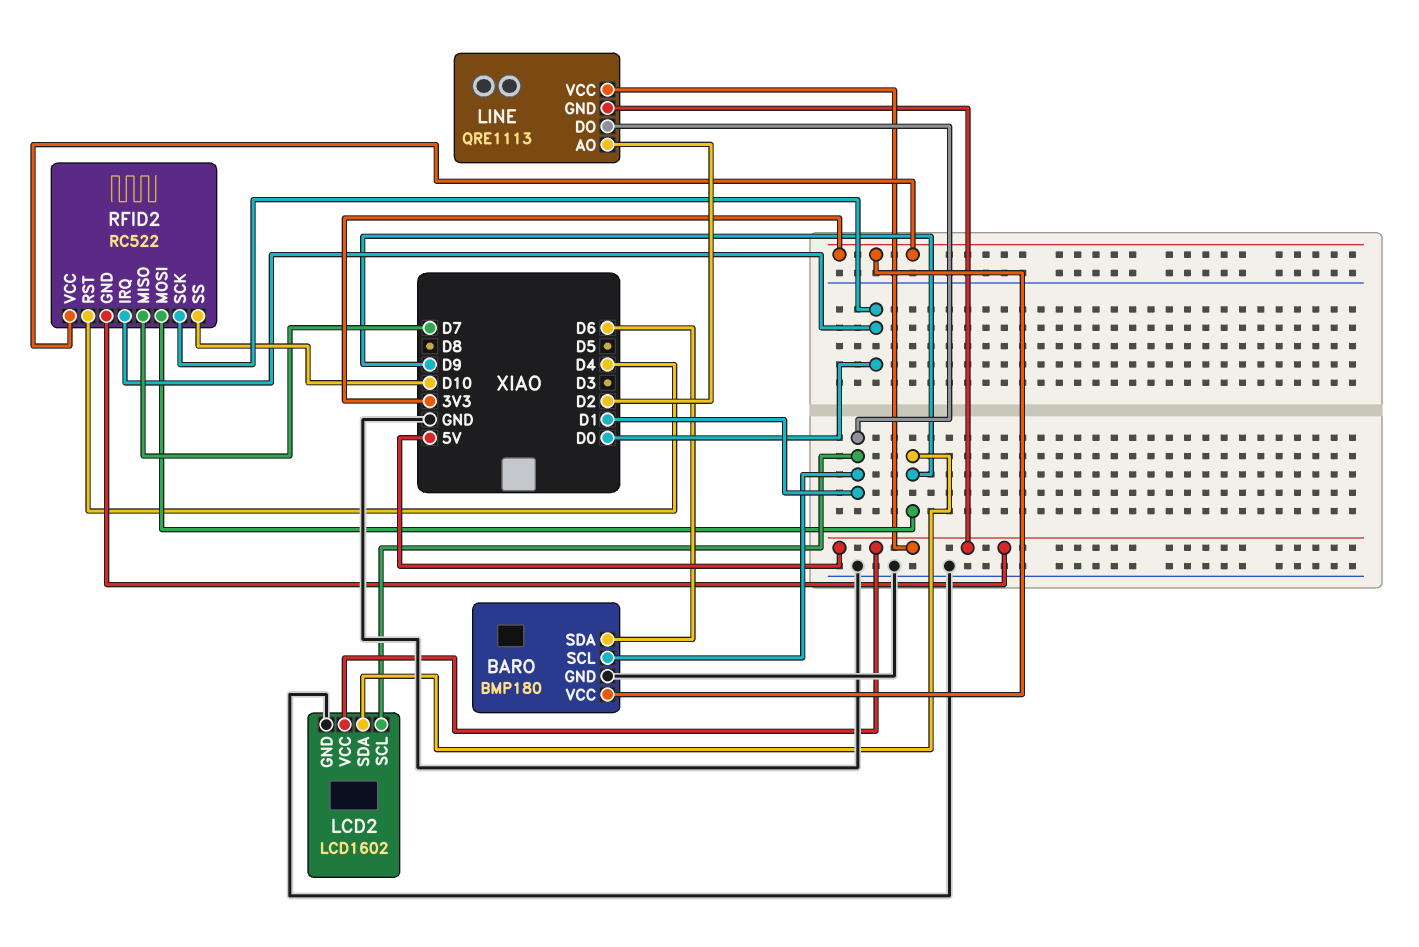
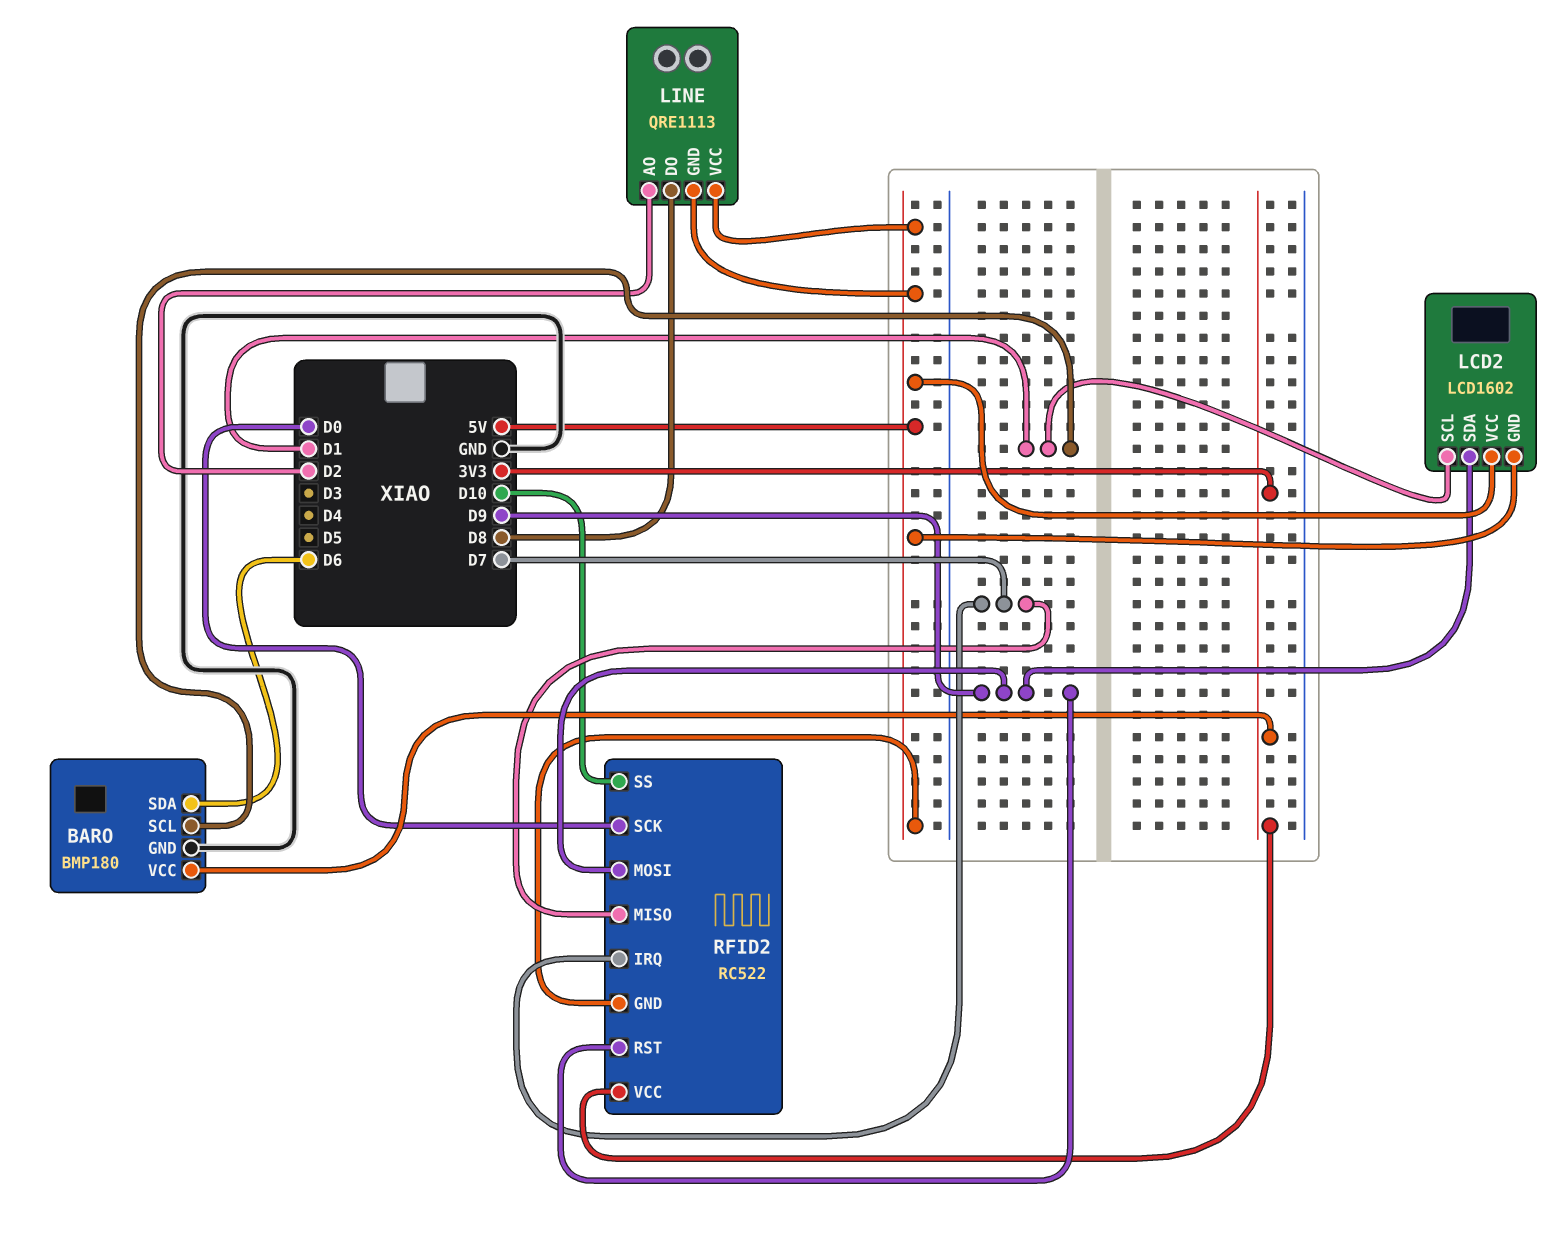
LCD2 pin GND: GND -> 5V
LINE pin DO: D1 -> D8
RFID2 pin IRQ: D0 -> D7
RFID2 pin RST: D4 -> D9

